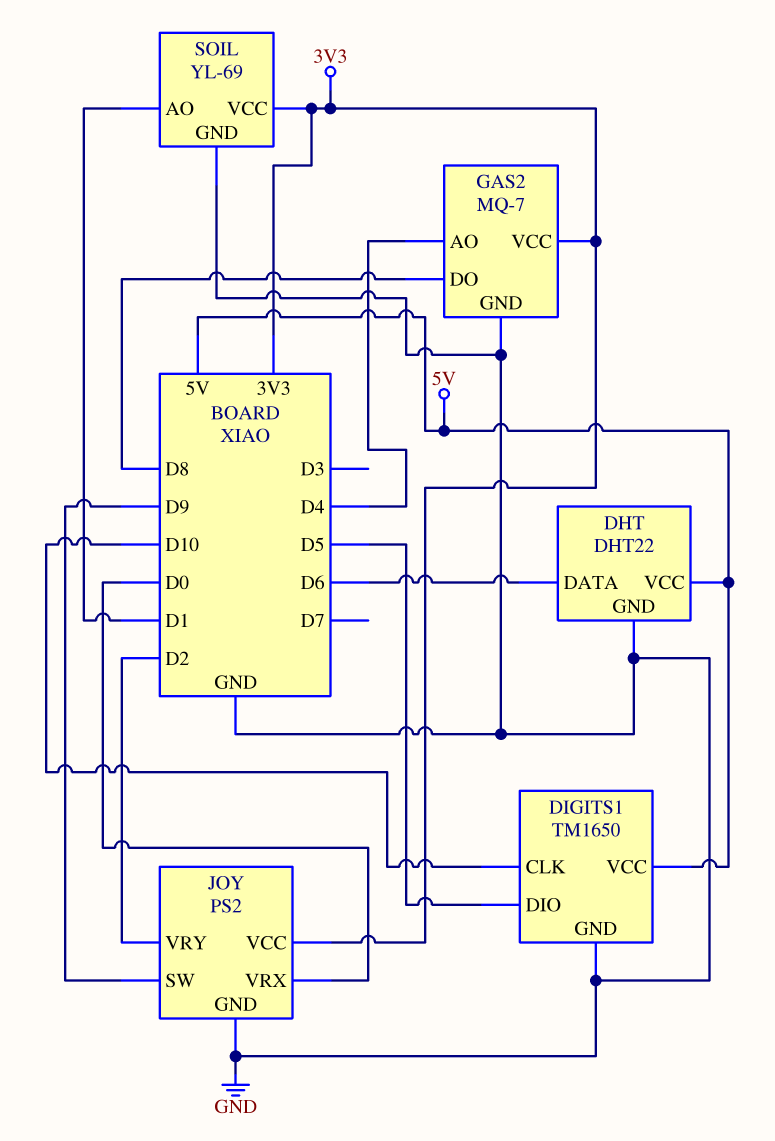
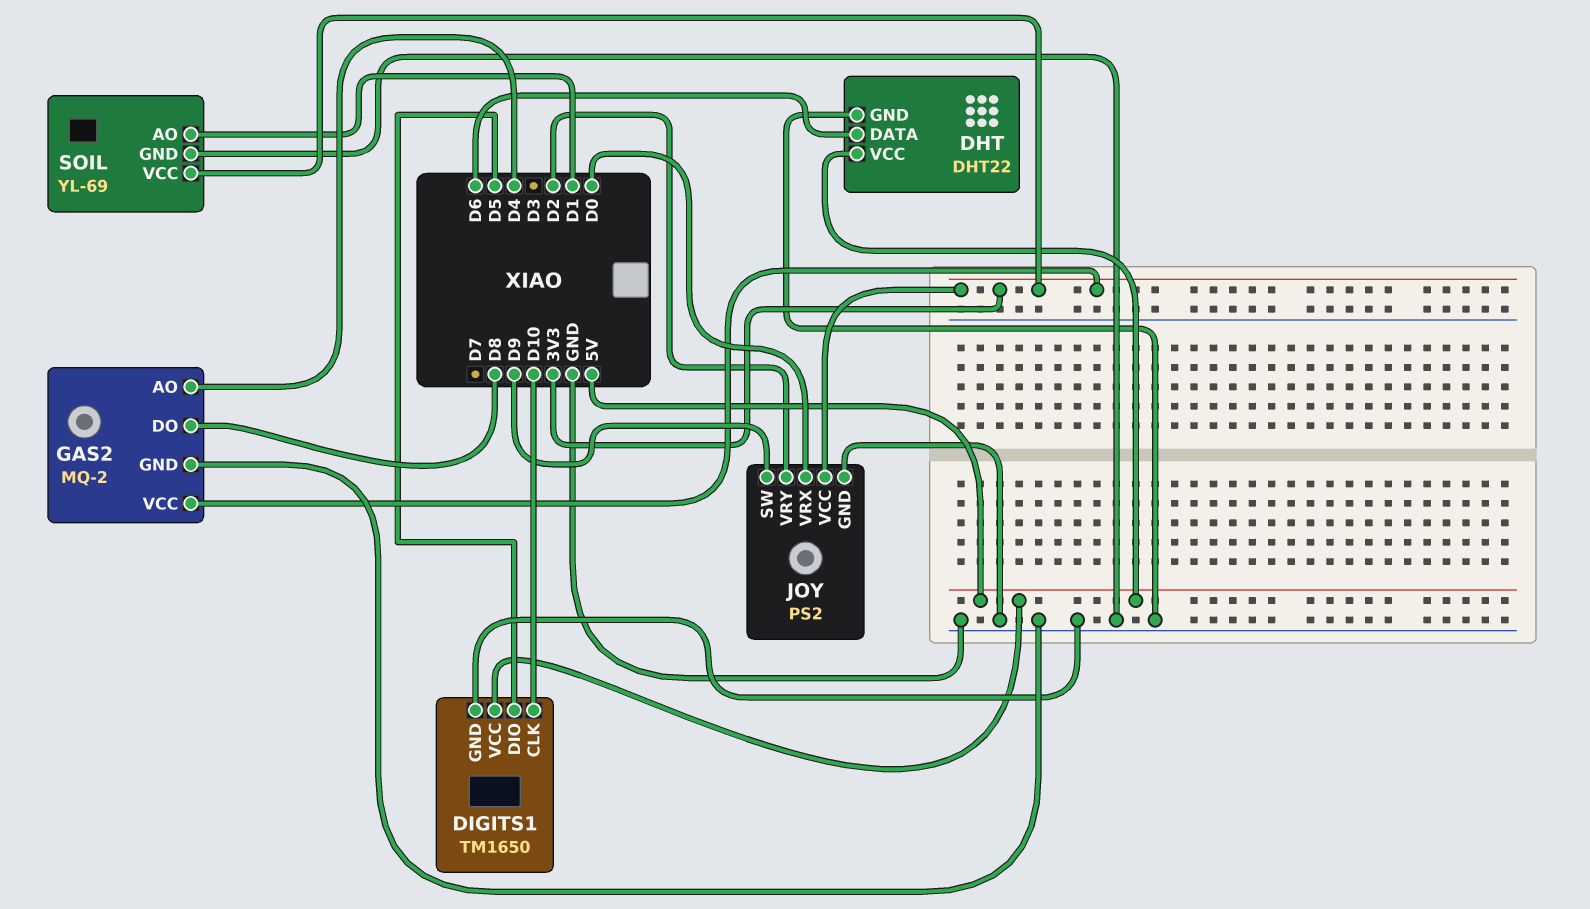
GAS2: MQ-7 -> MQ-2

